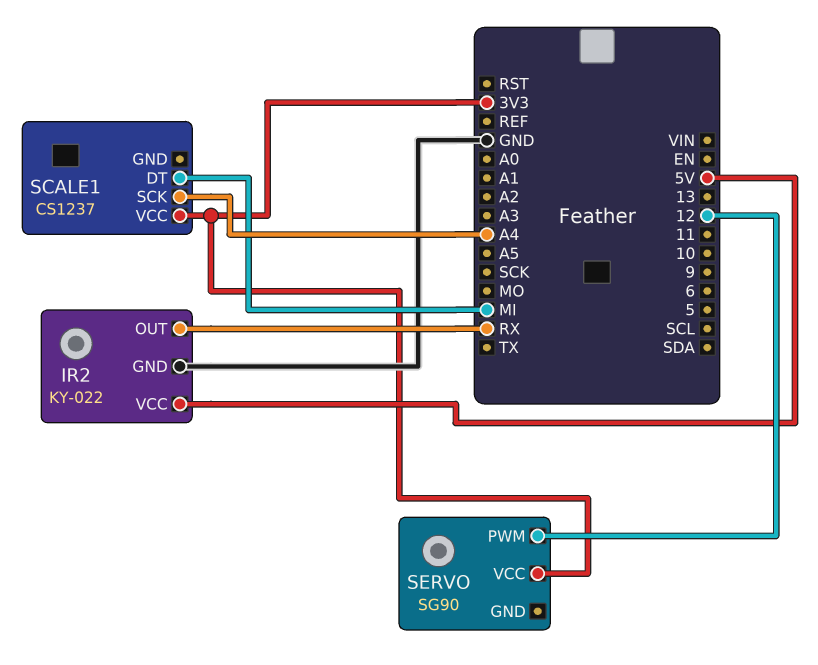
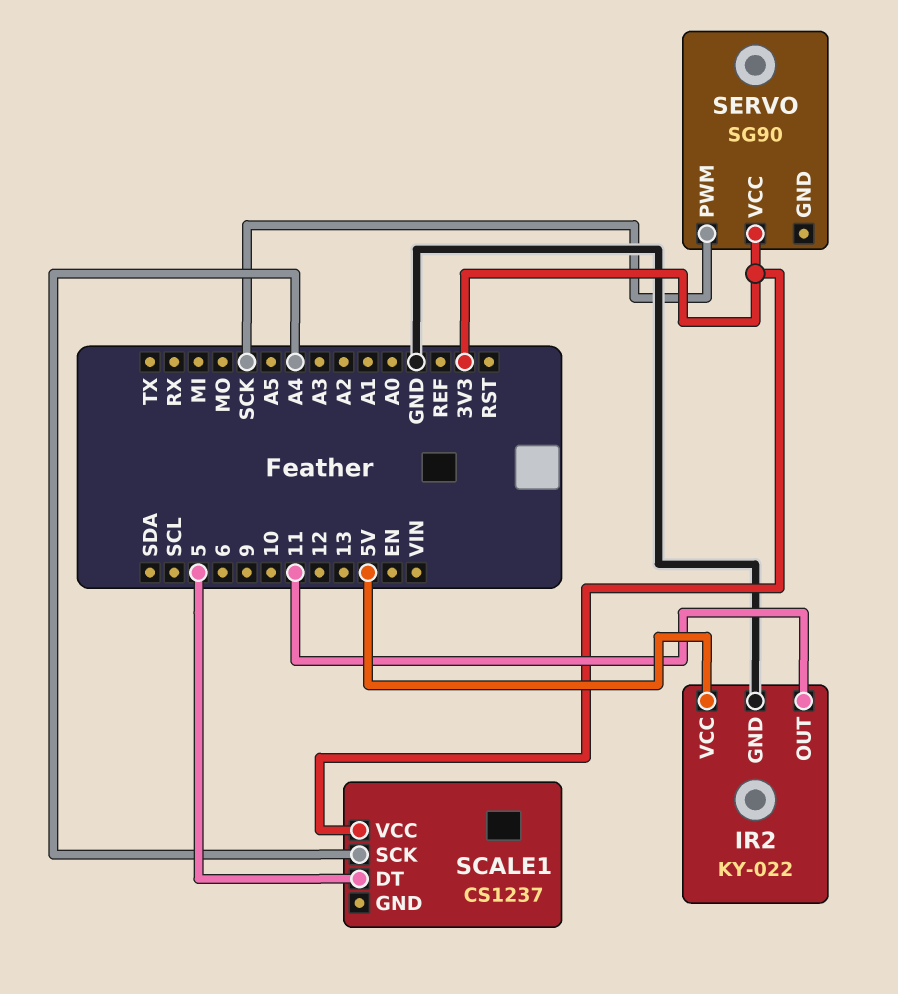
IR2 pin OUT: RX -> 11
SCALE1 pin DT: MI -> 5
SERVO pin PWM: 12 -> SCK

